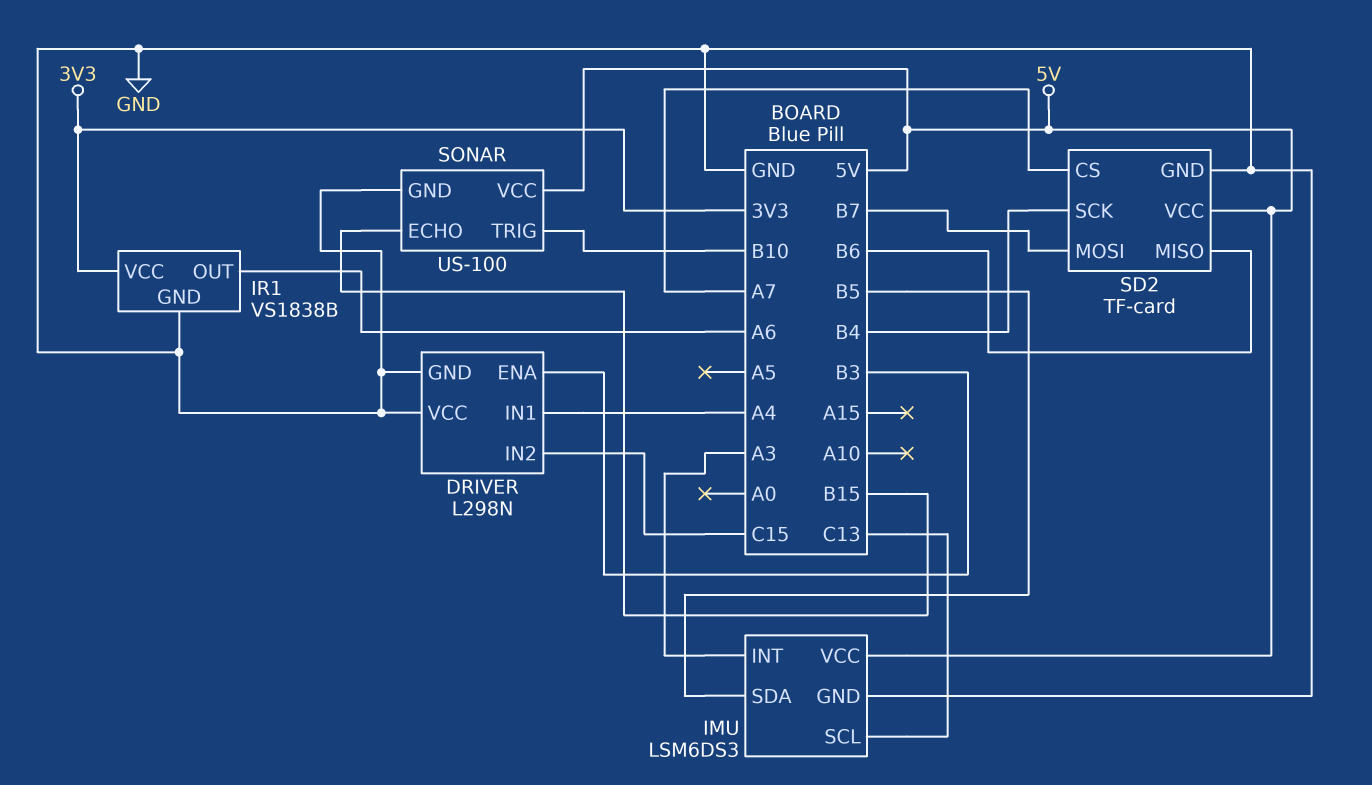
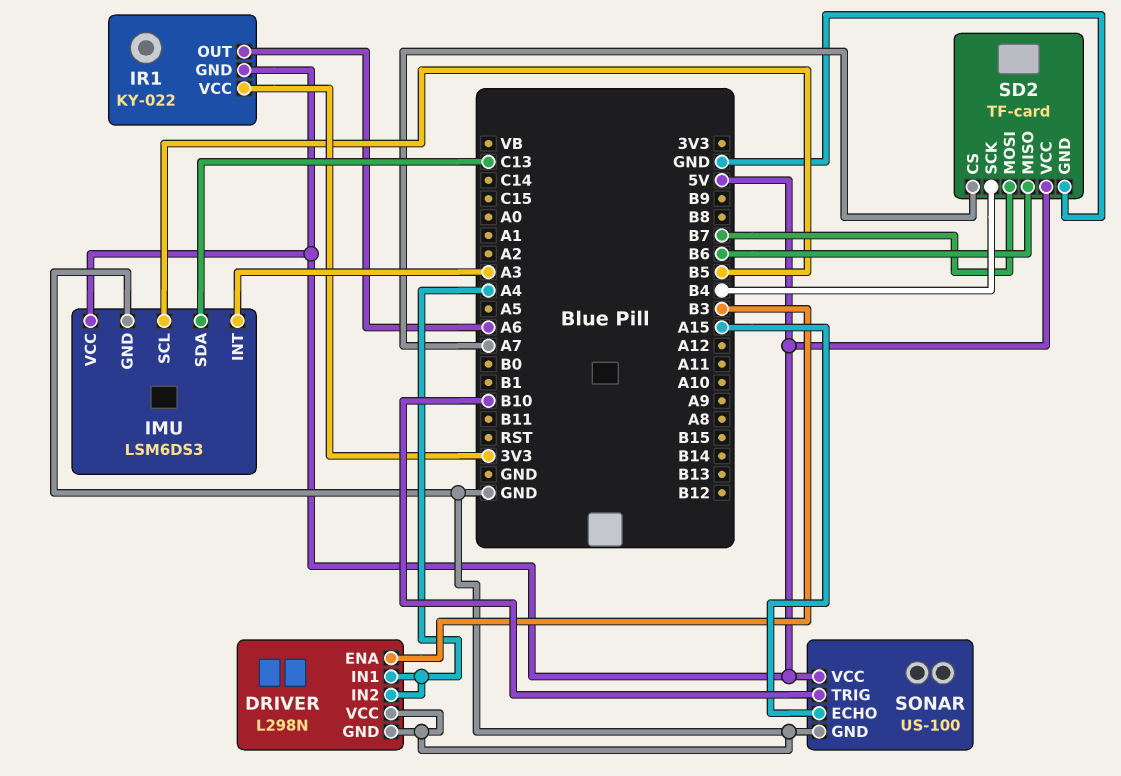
DRIVER pin IN2: C15 -> A4
IMU pin SCL: C13 -> B5
IMU pin SDA: B5 -> C13
IR1: VS1838B -> KY-022
IR1 pin GND: GND -> 5V
SONAR pin ECHO: B15 -> A15

